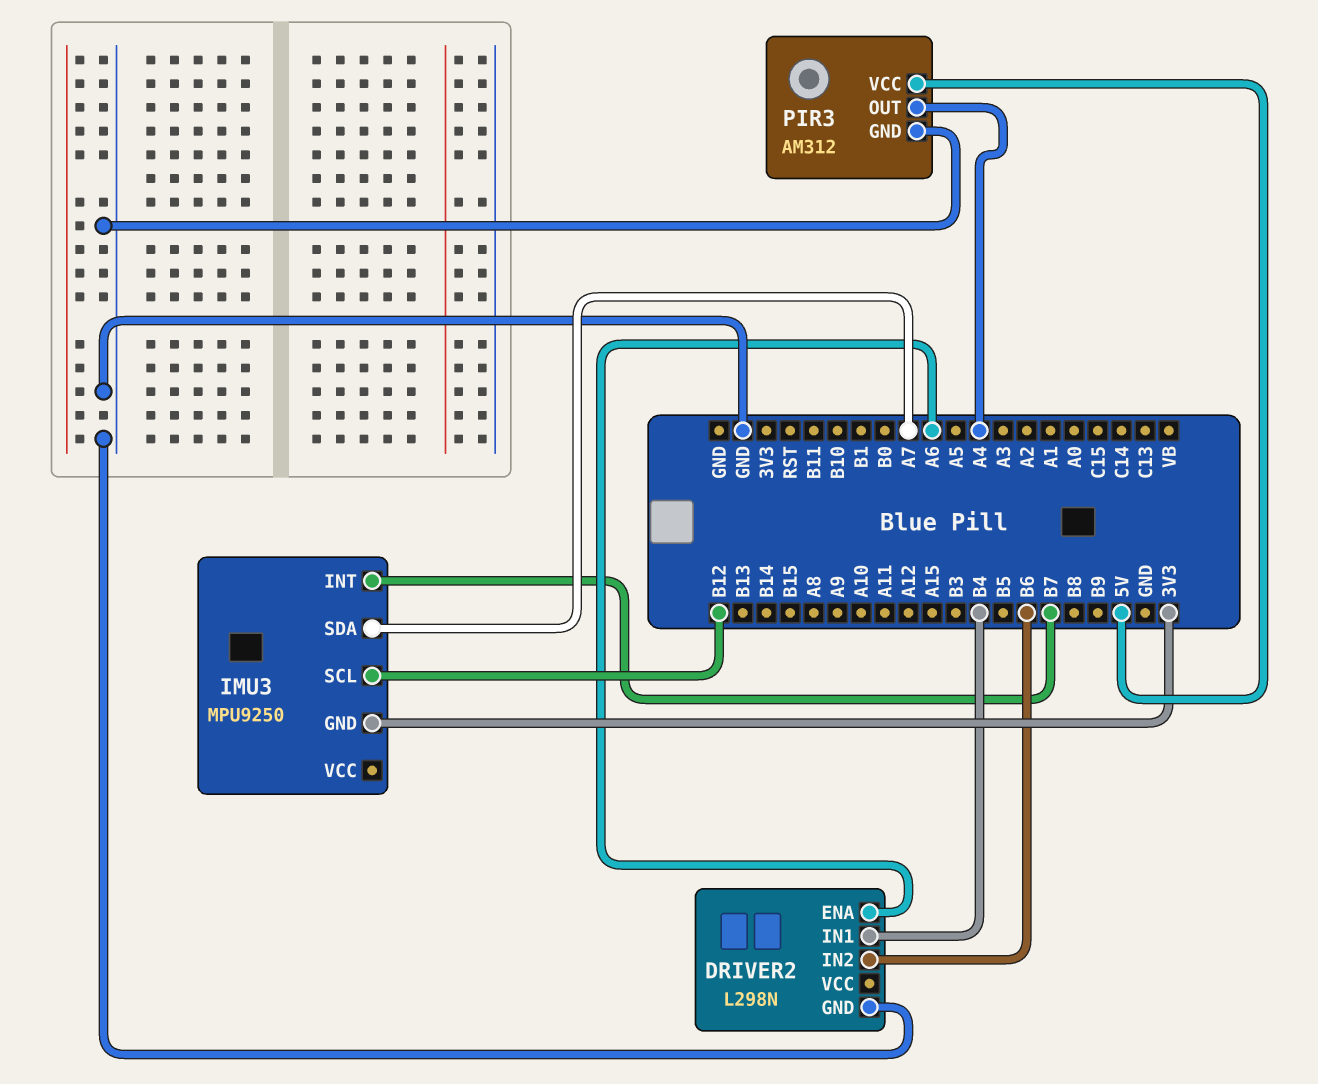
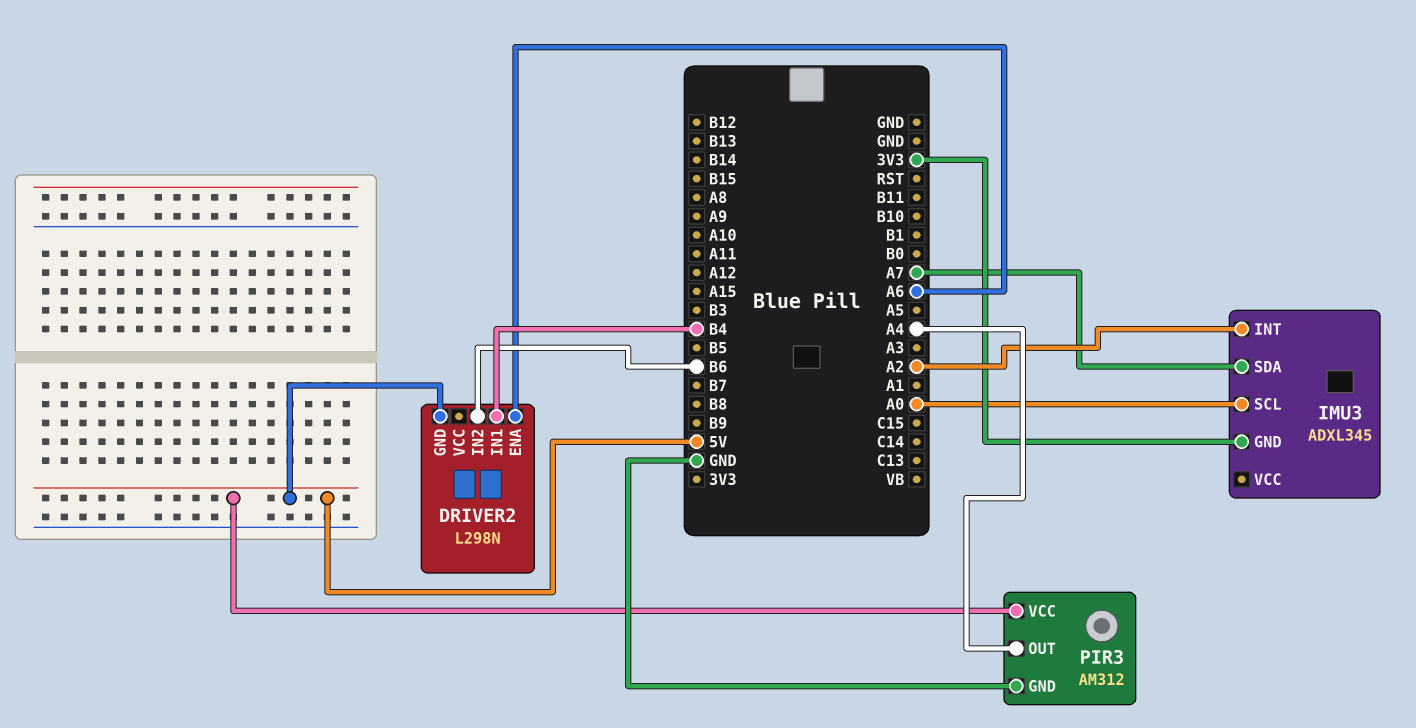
DRIVER2 pin GND: GND -> 5V
IMU3: MPU9250 -> ADXL345
IMU3 pin INT: B7 -> A2
IMU3 pin SCL: B12 -> A0

